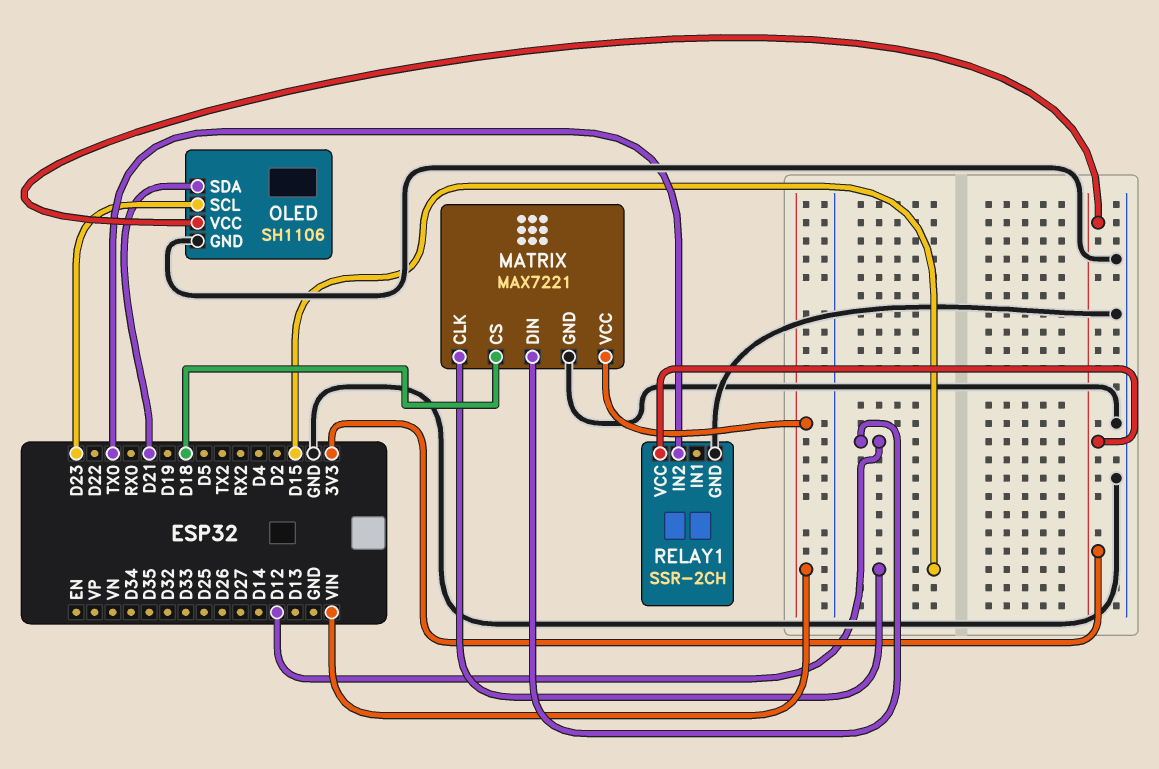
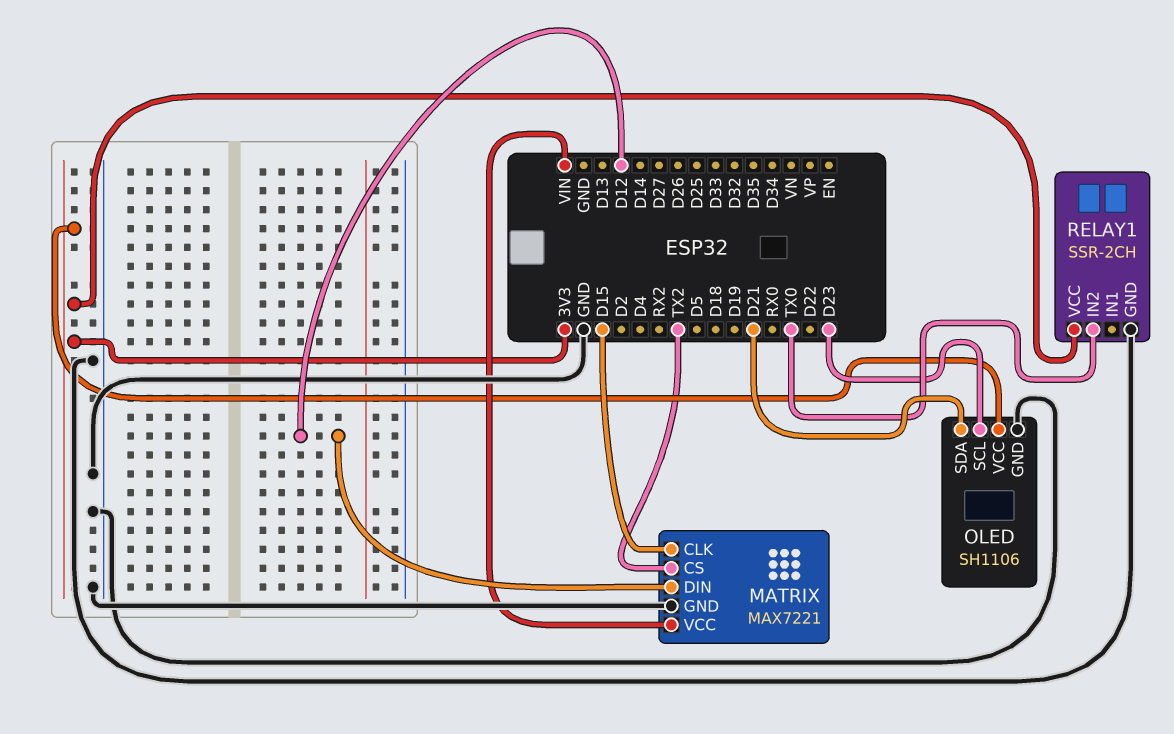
MATRIX pin CS: D18 -> TX2

